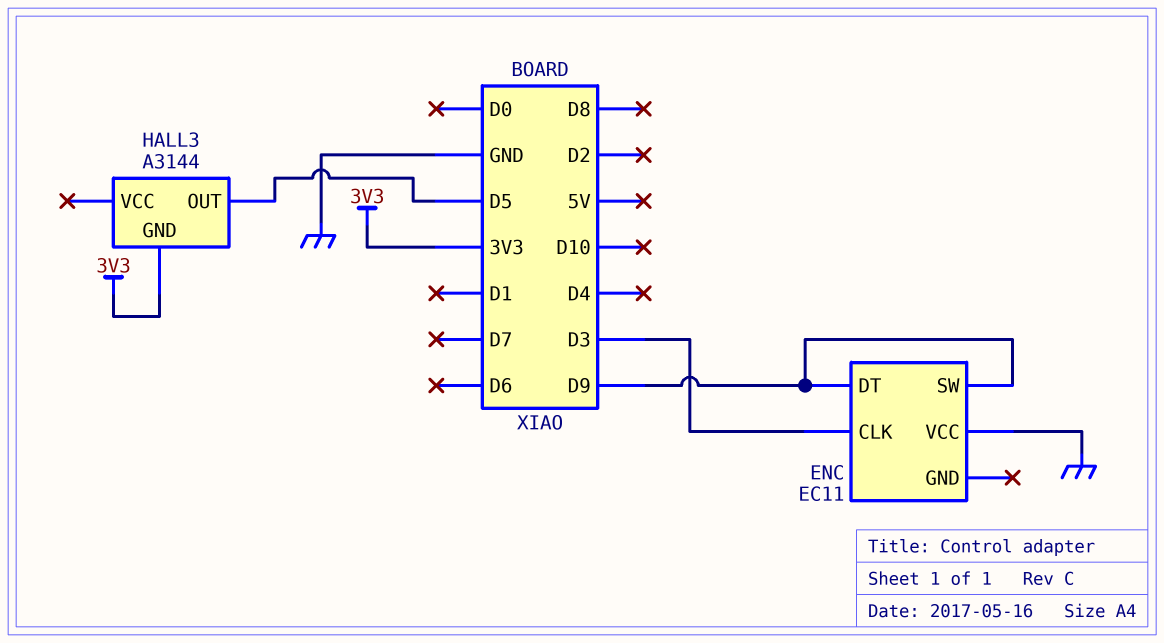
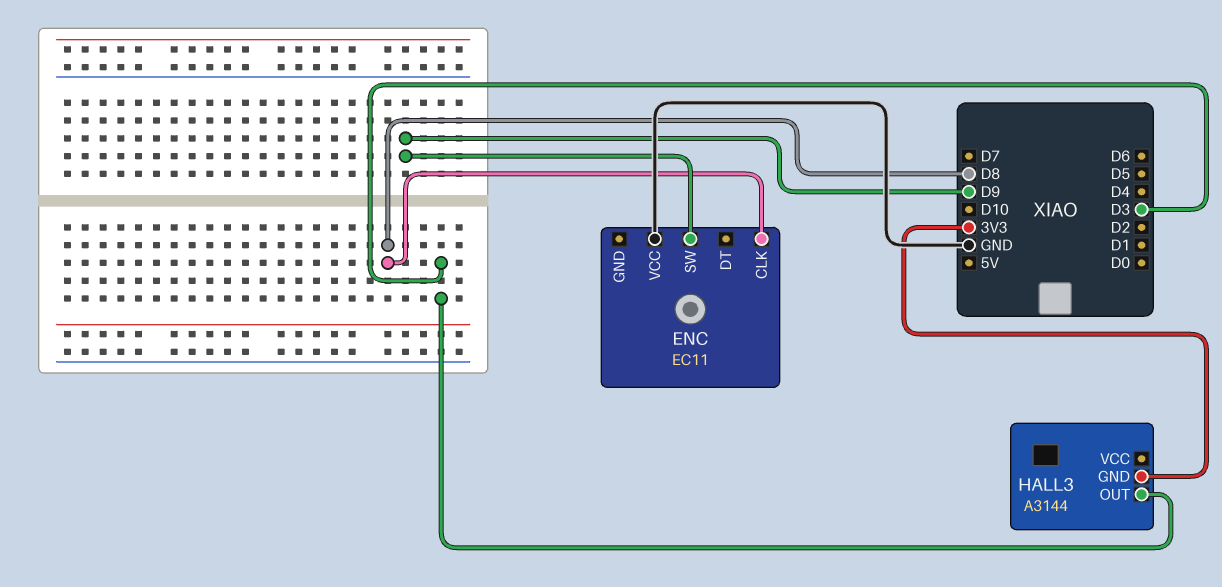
ENC pin CLK: D3 -> D8
ENC pin DT: D9 -> none
HALL3 pin OUT: D5 -> D3

